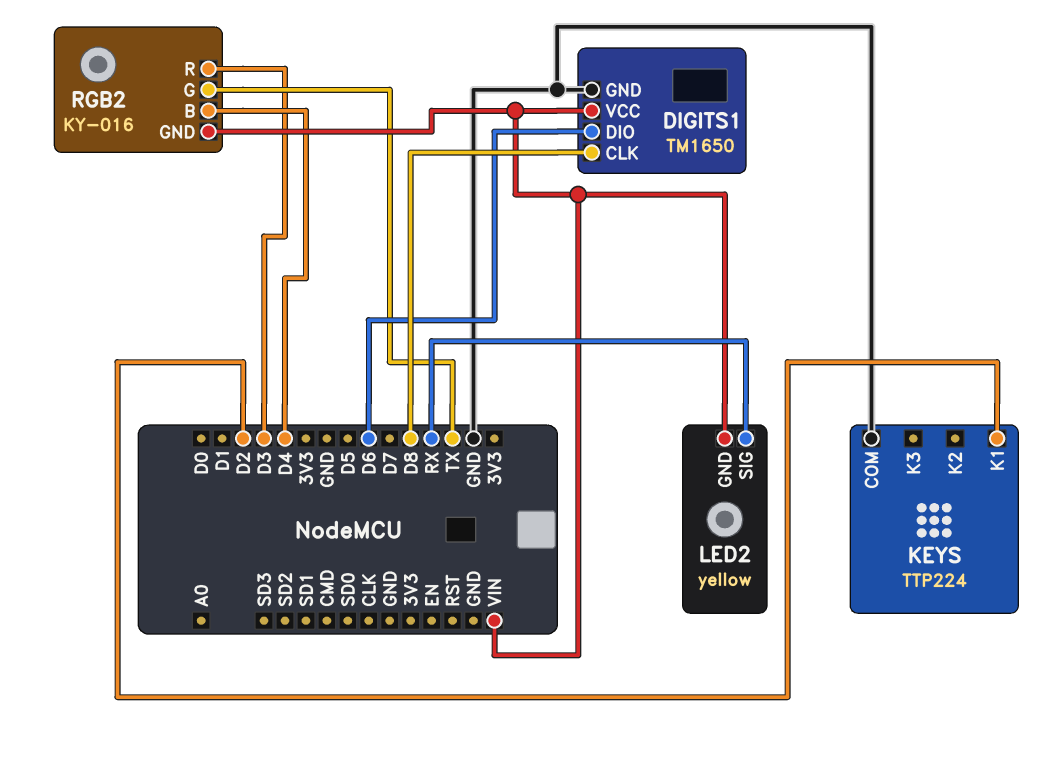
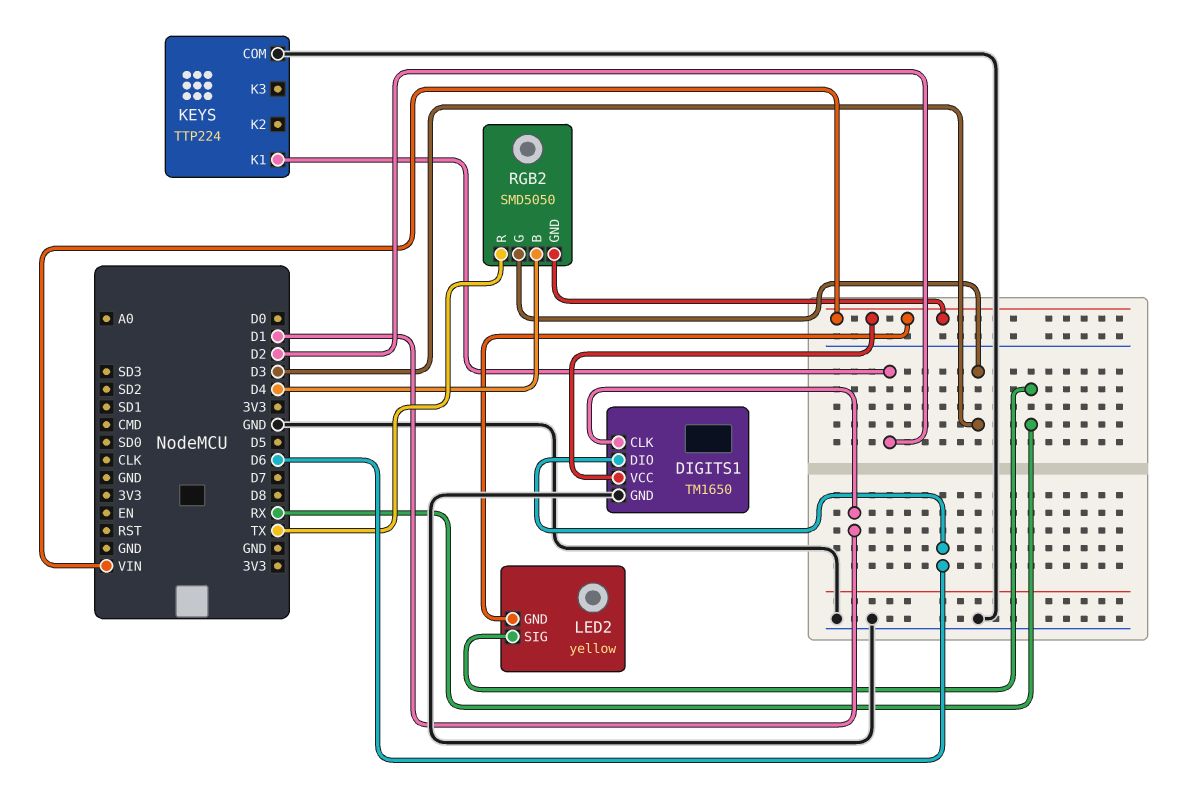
DIGITS1 pin CLK: D8 -> D1
RGB2: KY-016 -> SMD5050
RGB2 pin G: TX -> D3
RGB2 pin R: D3 -> TX

